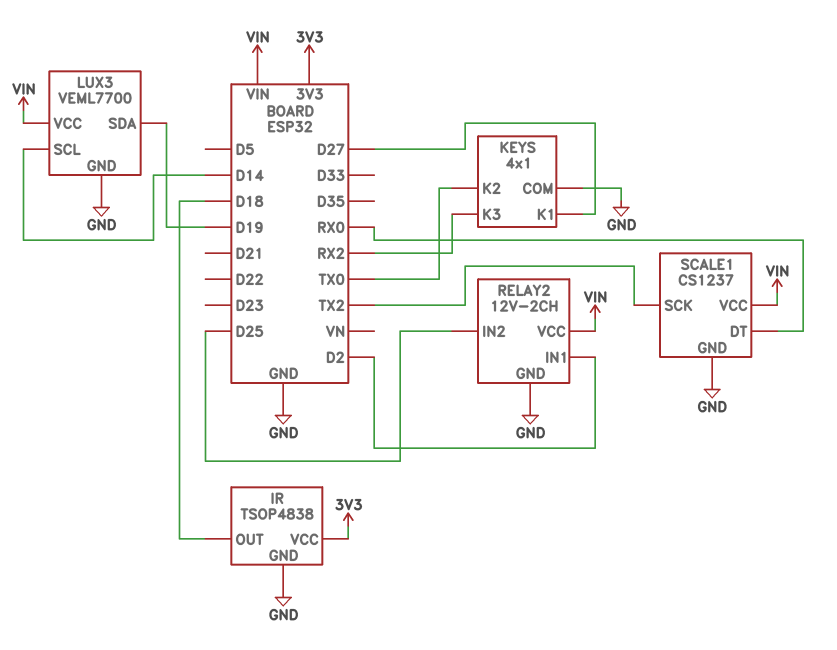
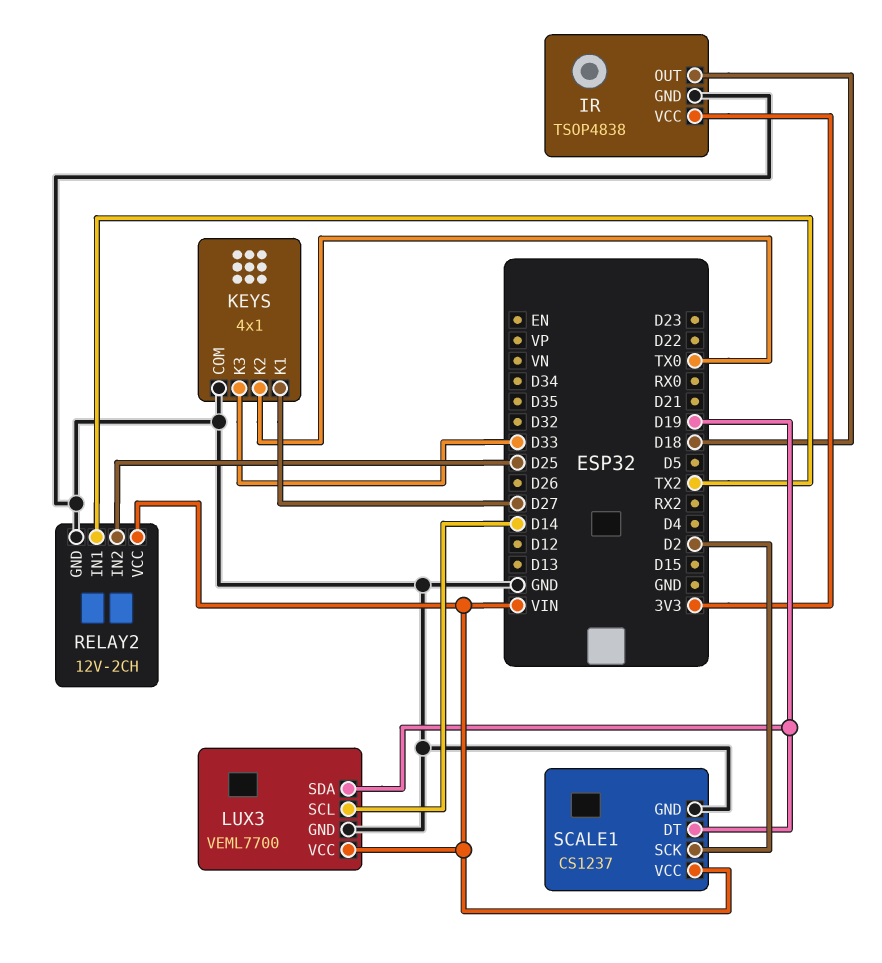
KEYS pin K3: RX2 -> D33
RELAY2 pin IN1: D2 -> TX2
SCALE1 pin DT: RX0 -> D19
SCALE1 pin SCK: TX2 -> D2

